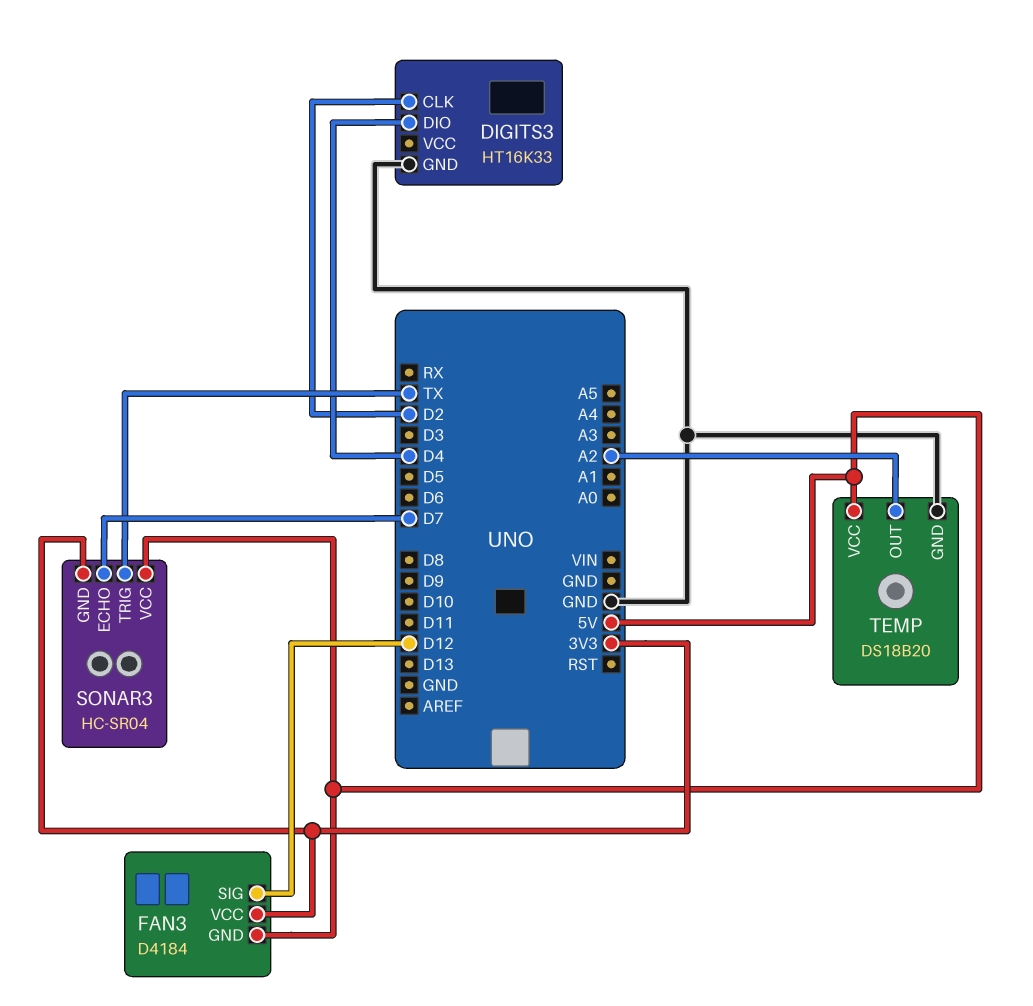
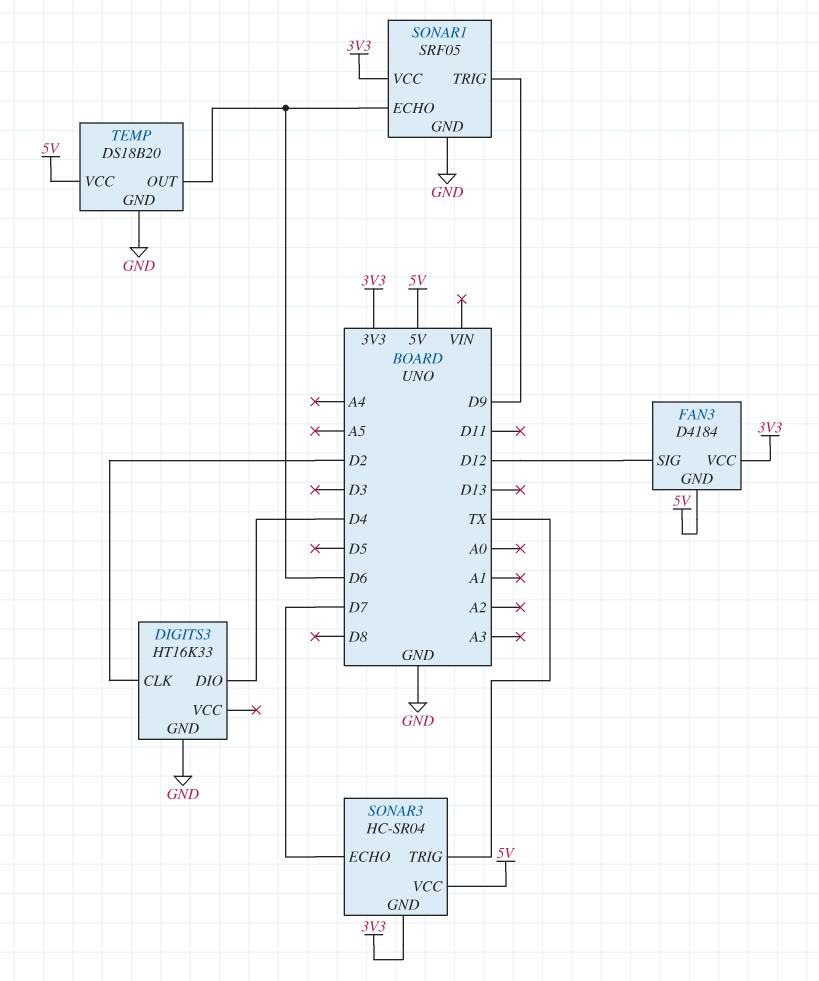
SONAR1: none -> SRF05
SONAR1 pin ECHO: none -> D6
SONAR1 pin GND: none -> GND
SONAR1 pin TRIG: none -> D9
SONAR1 pin VCC: none -> 3V3
TEMP pin OUT: A2 -> D6

